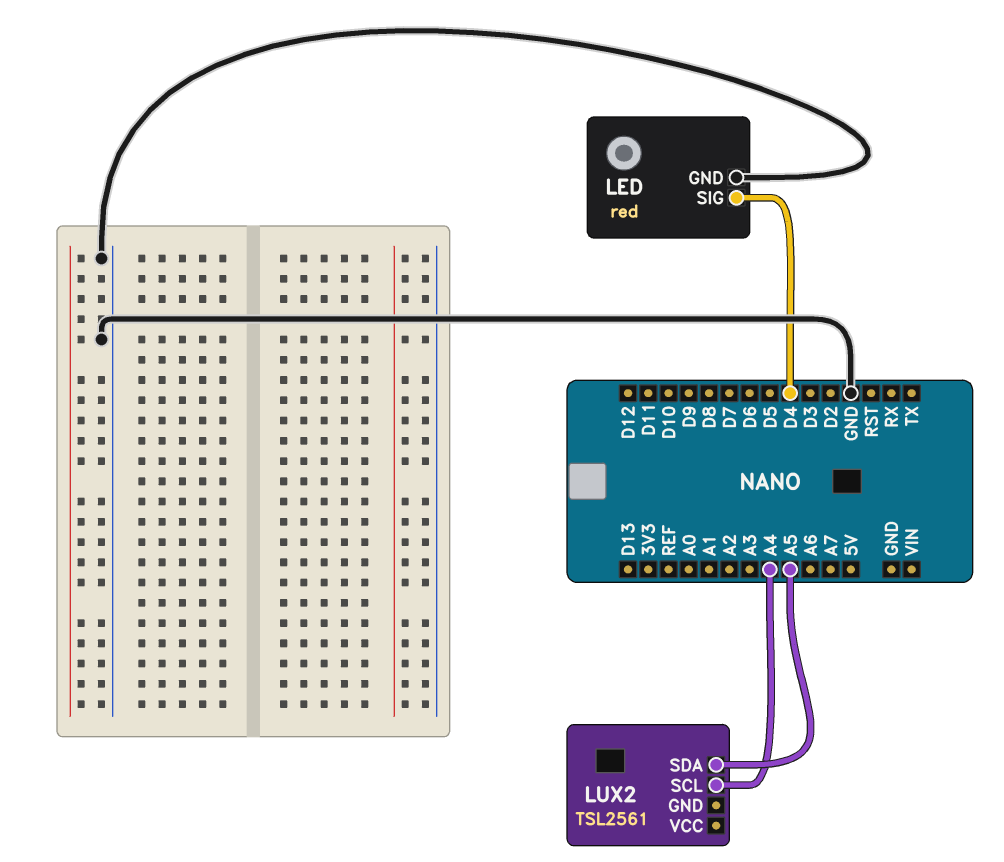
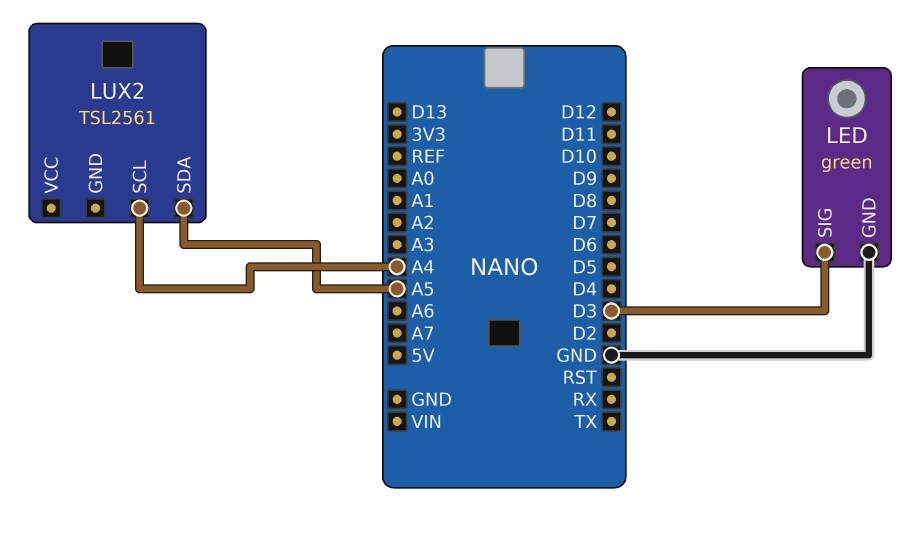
LED: red -> green
LED pin SIG: D4 -> D3

